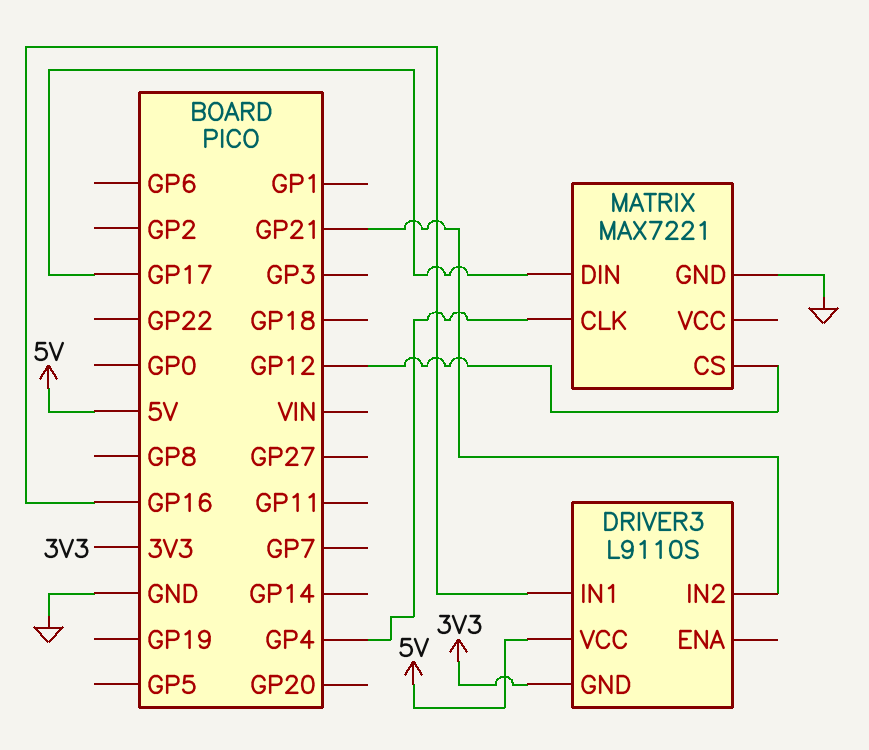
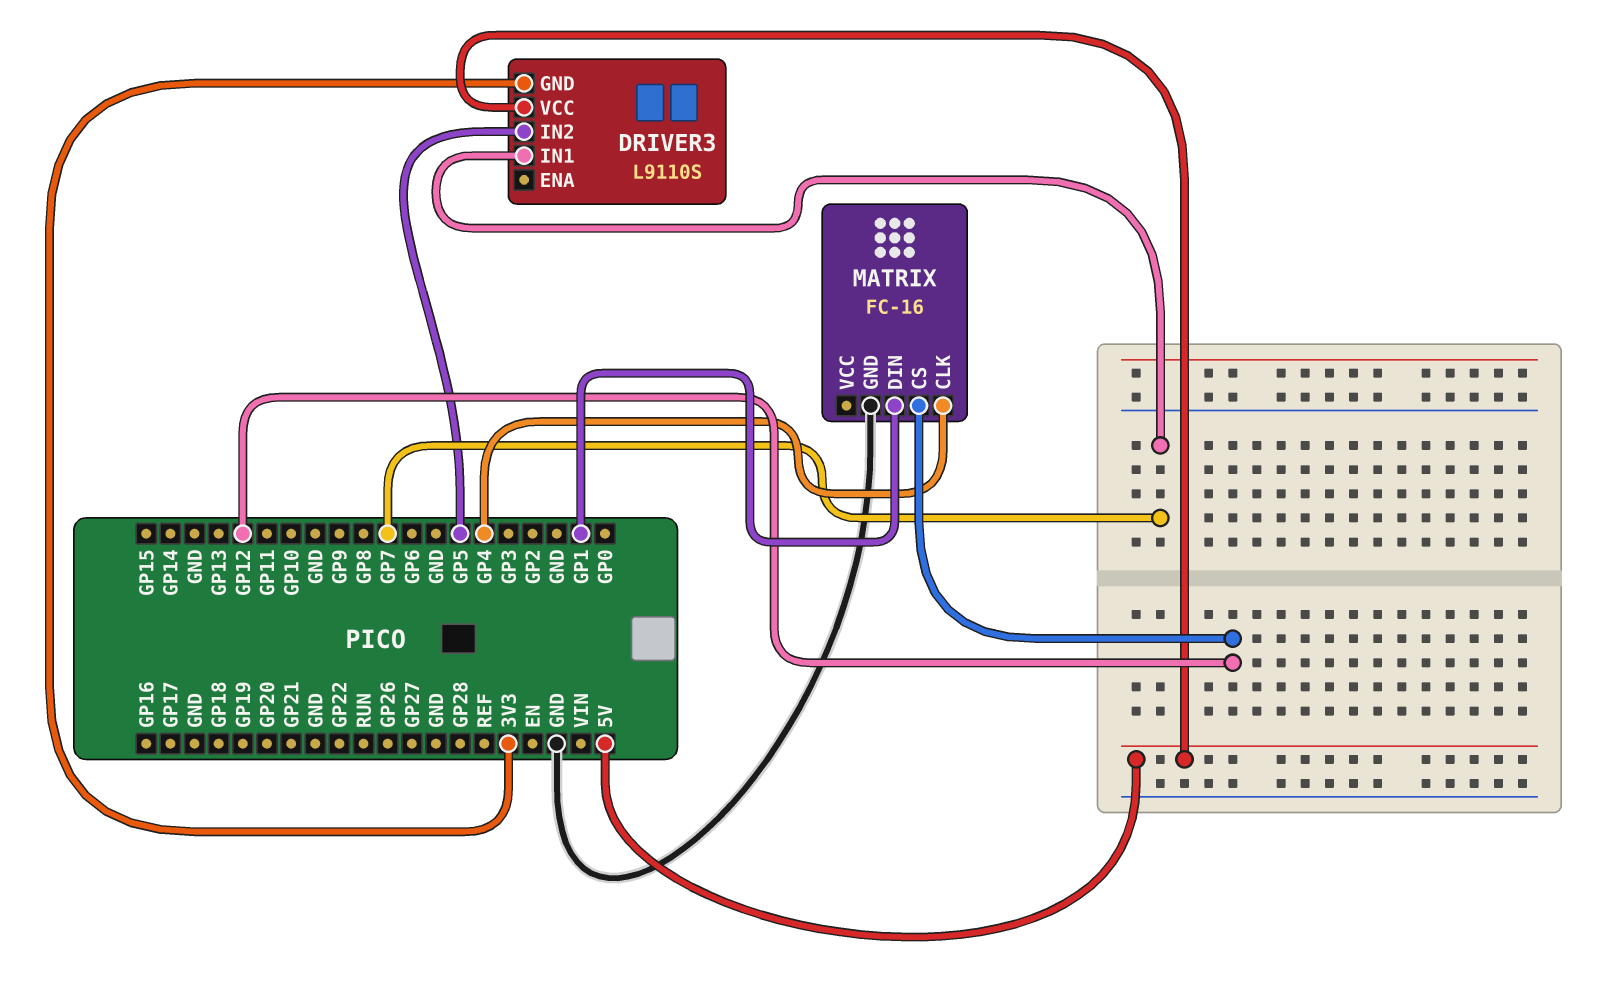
DRIVER3 pin IN1: GP16 -> GP7
DRIVER3 pin IN2: GP21 -> GP5
MATRIX: MAX7221 -> FC-16
MATRIX pin DIN: GP17 -> GP1

